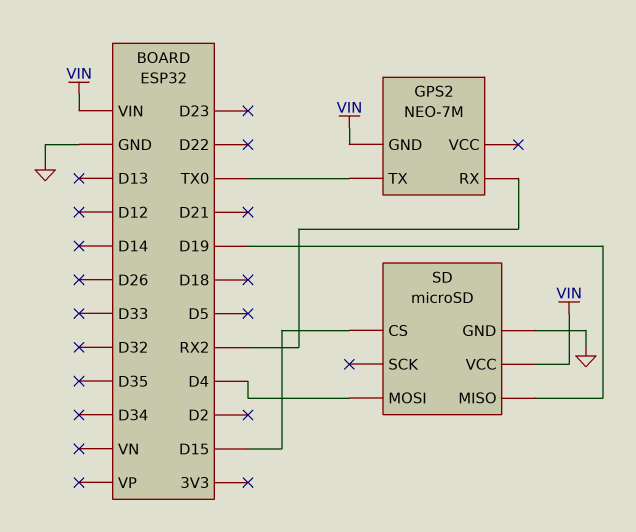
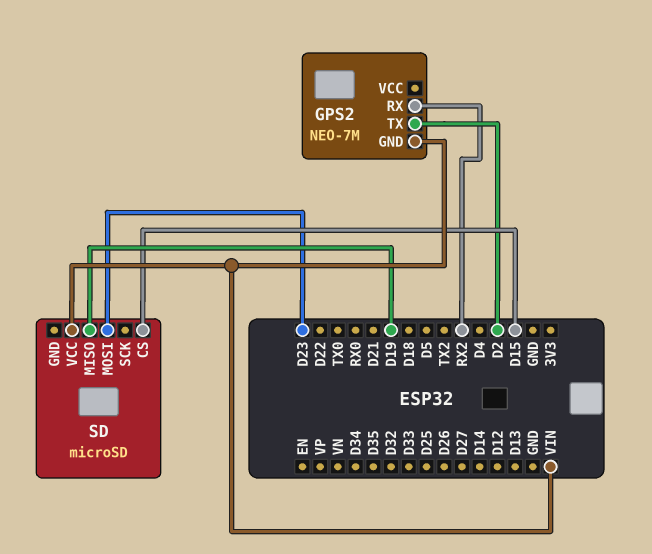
GPS2 pin TX: TX0 -> D2
SD pin GND: GND -> none
SD pin MOSI: D4 -> D23

